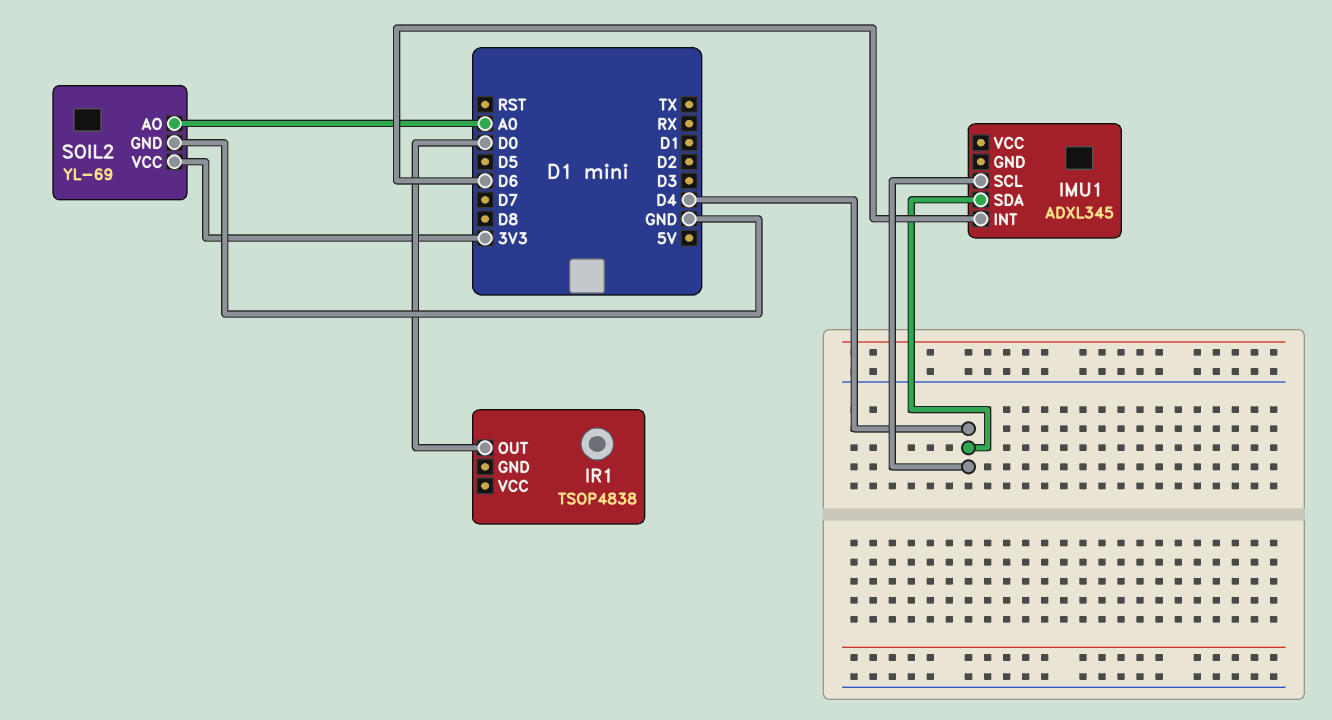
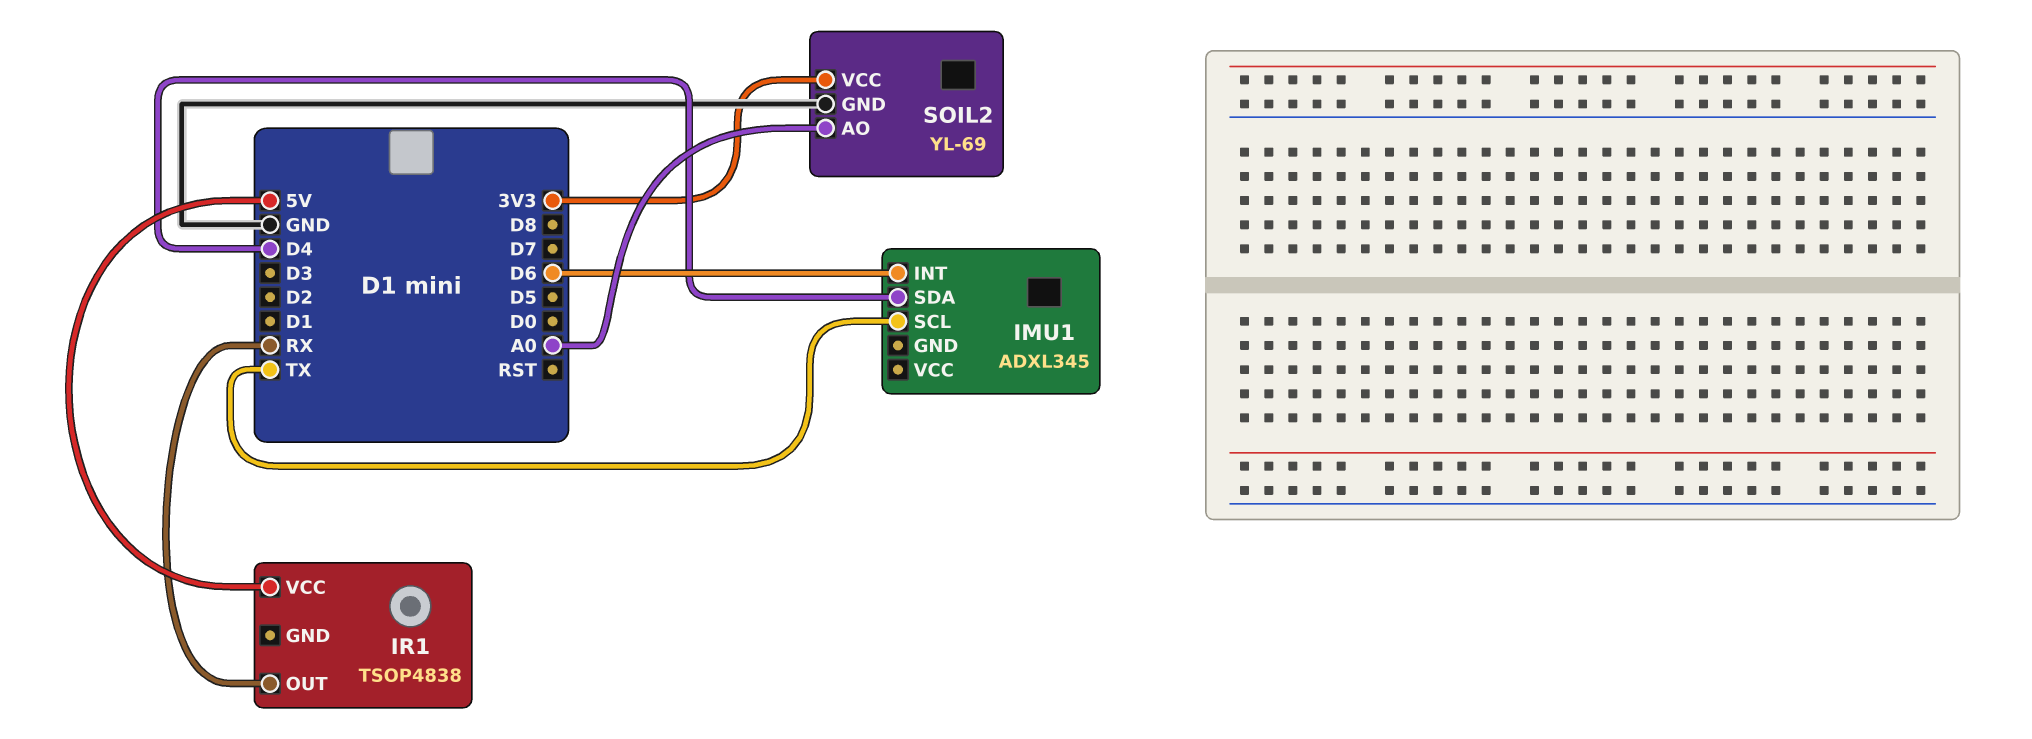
IMU1 pin SCL: D4 -> TX
IR1 pin OUT: D0 -> RX
IR1 pin VCC: none -> 5V

